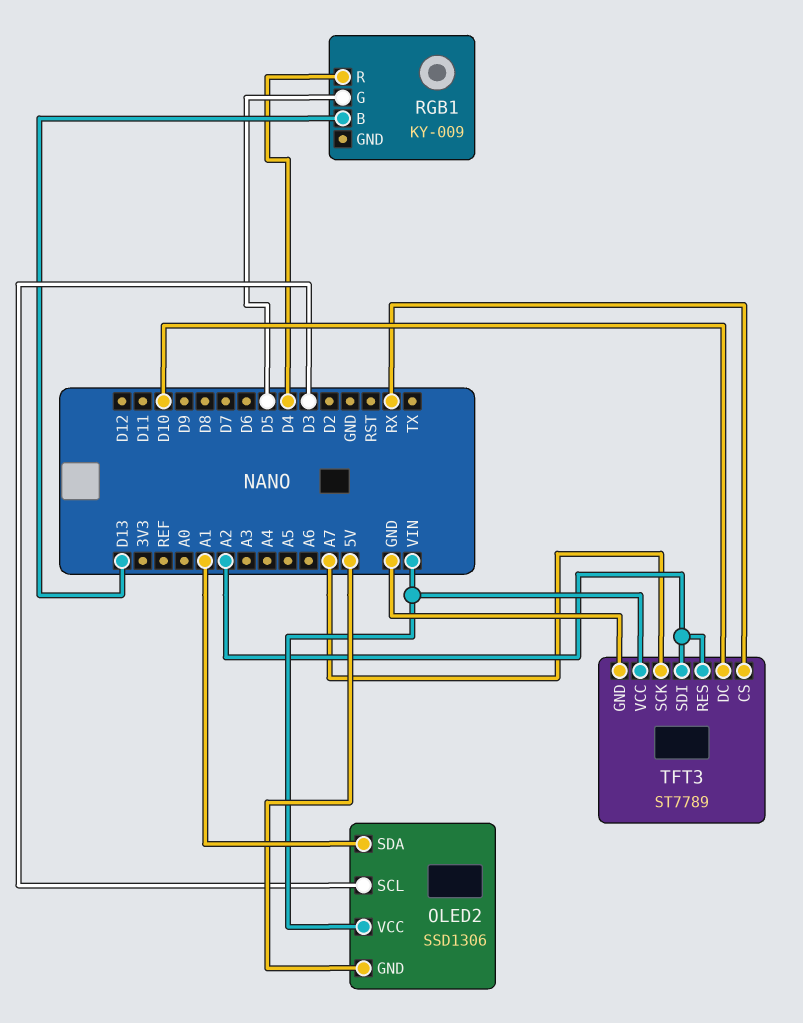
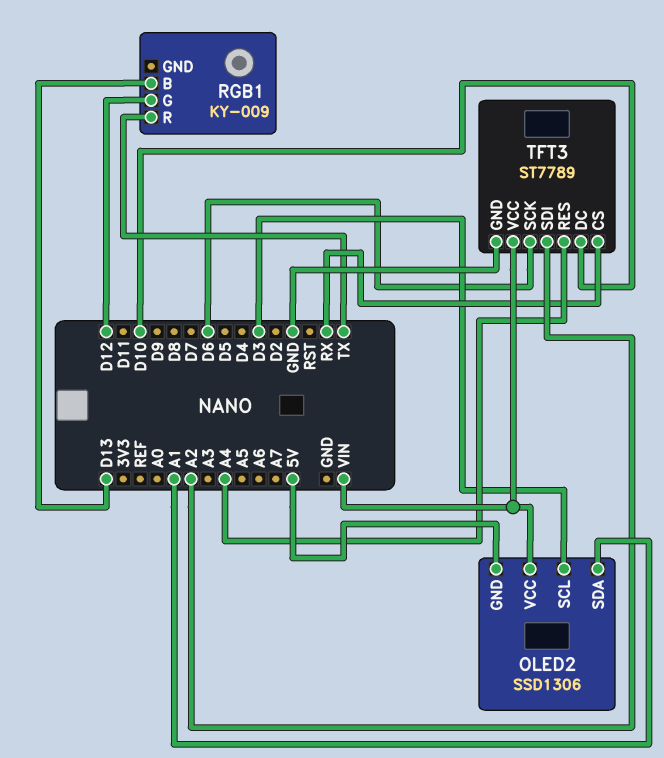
RGB1 pin G: D5 -> D12
RGB1 pin R: D4 -> TX
TFT3 pin RES: A2 -> A4
TFT3 pin SCK: A7 -> D6

